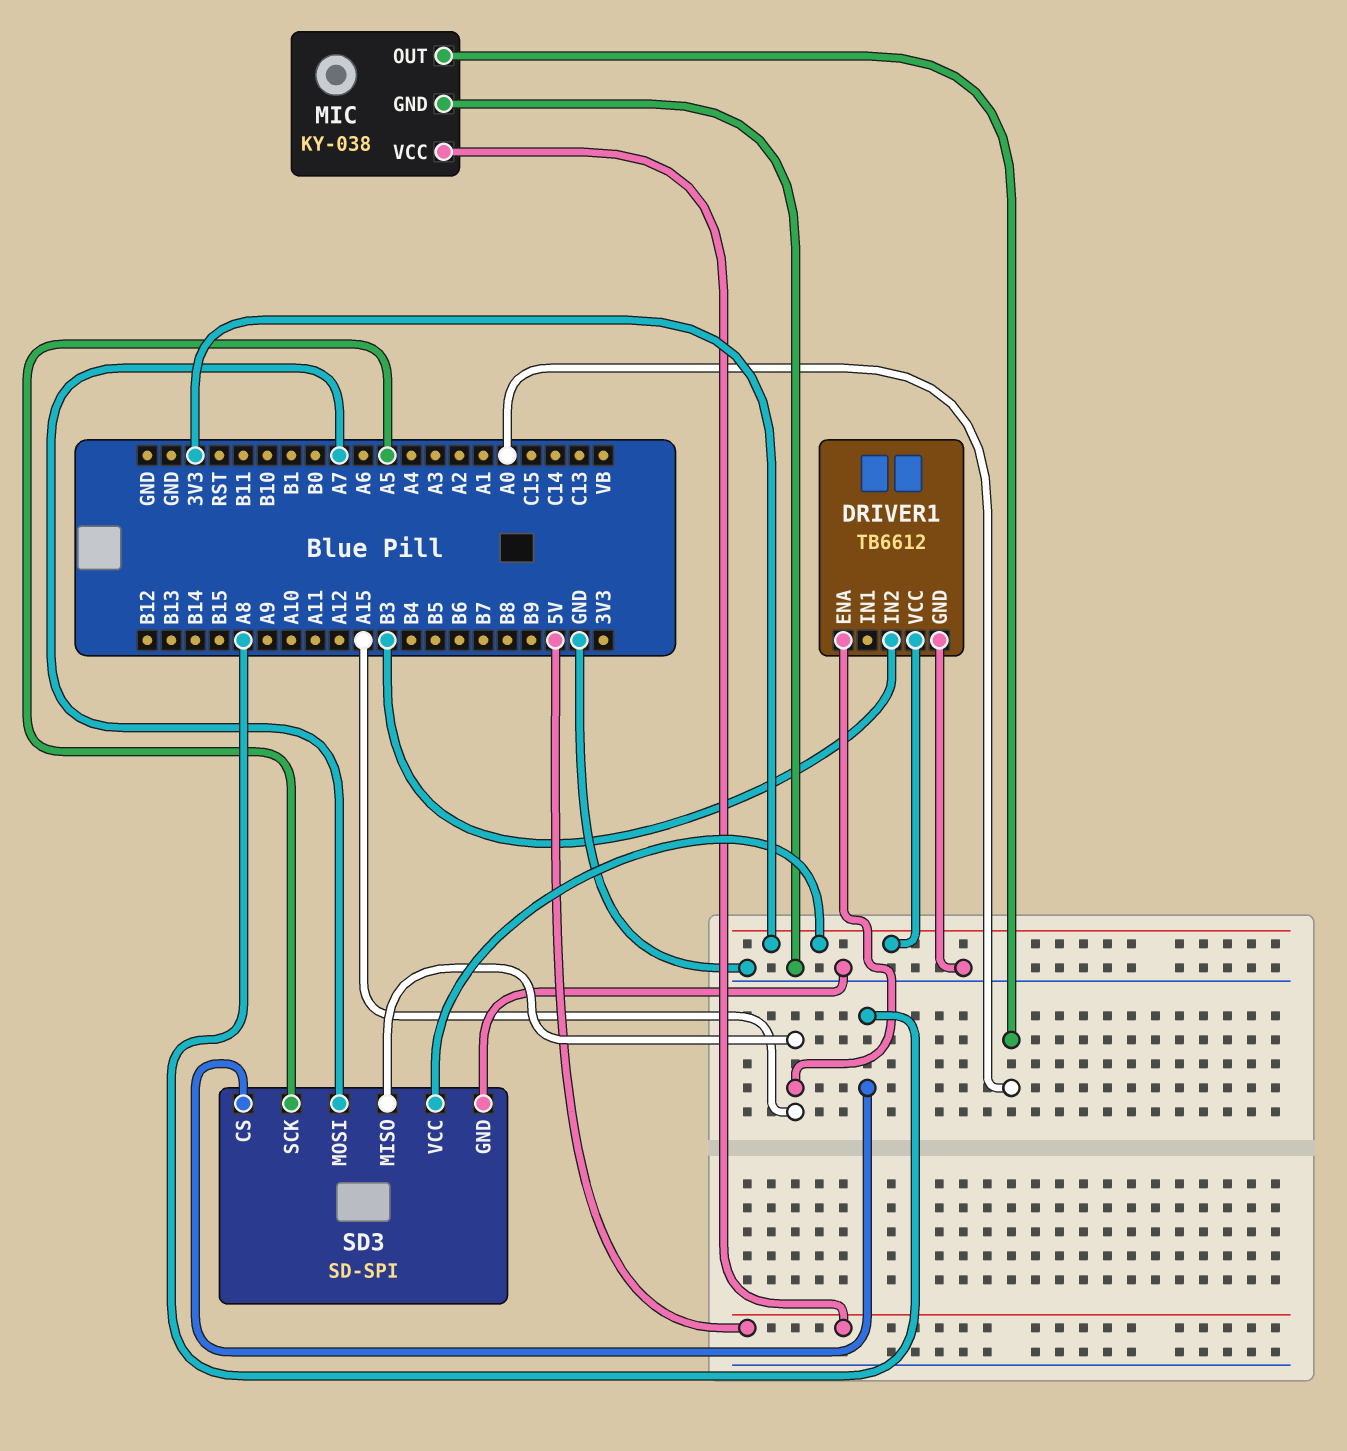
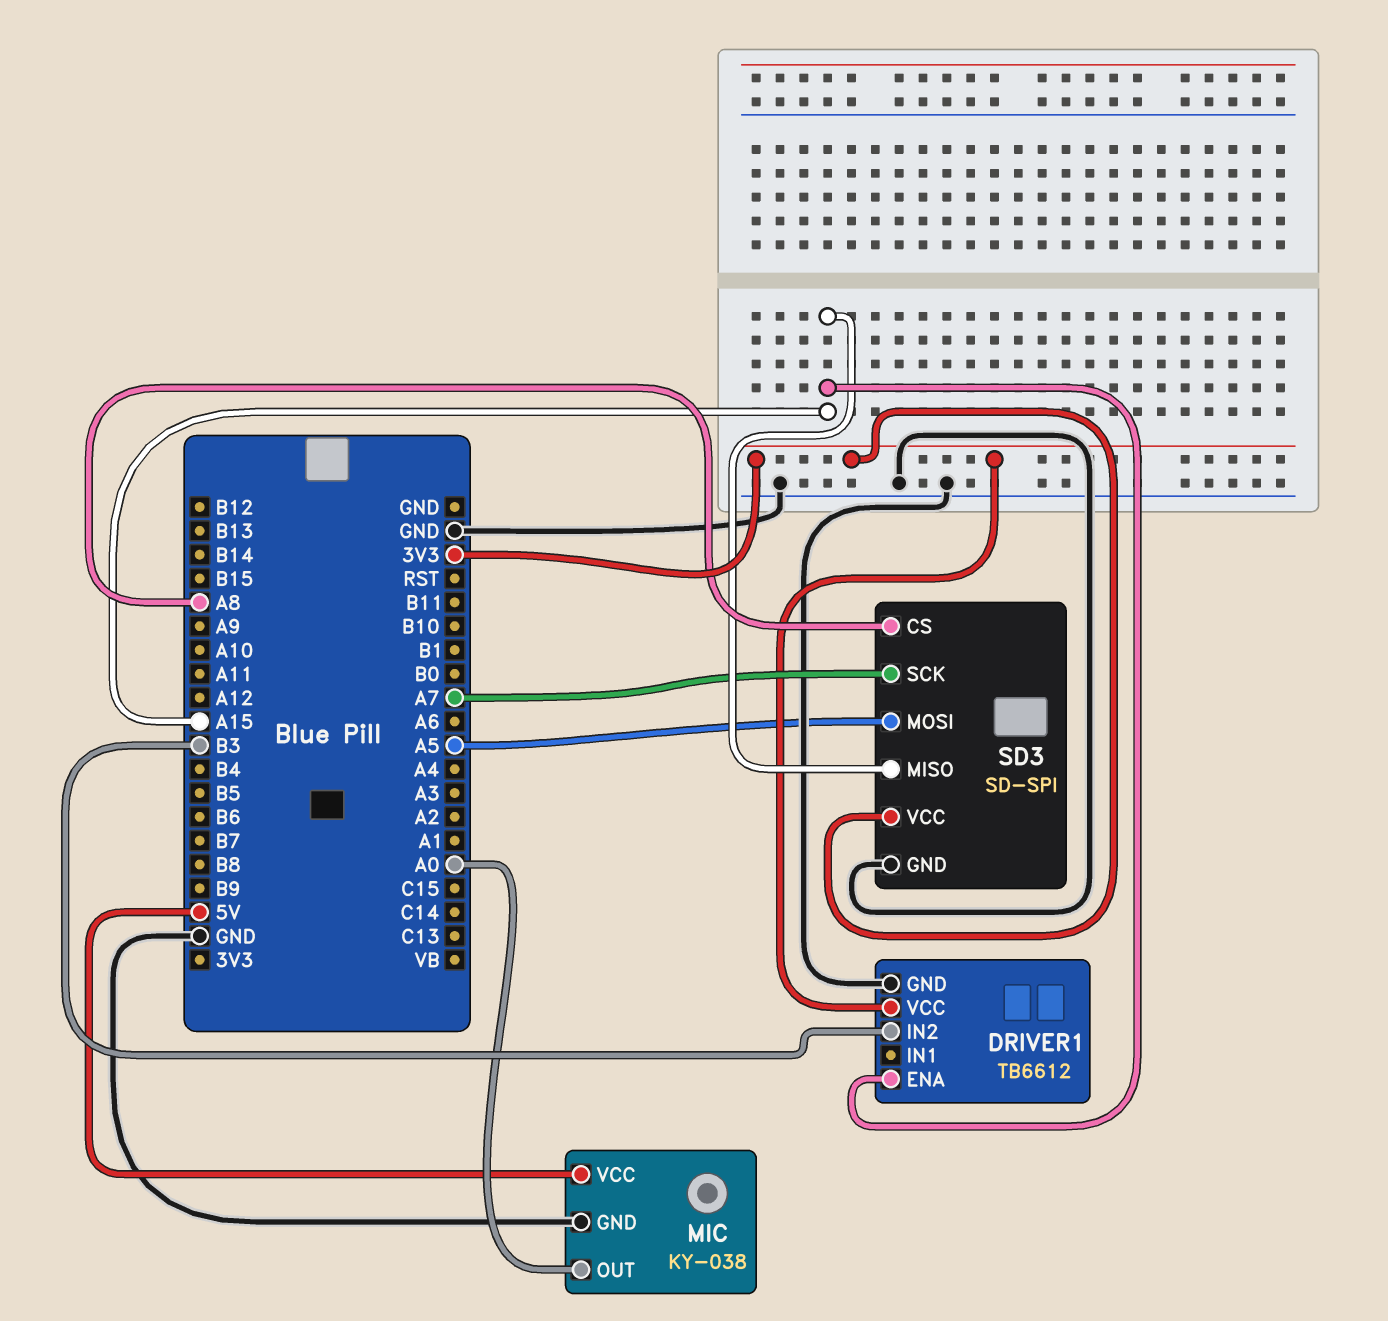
SD3 pin MOSI: A7 -> A5
SD3 pin SCK: A5 -> A7

